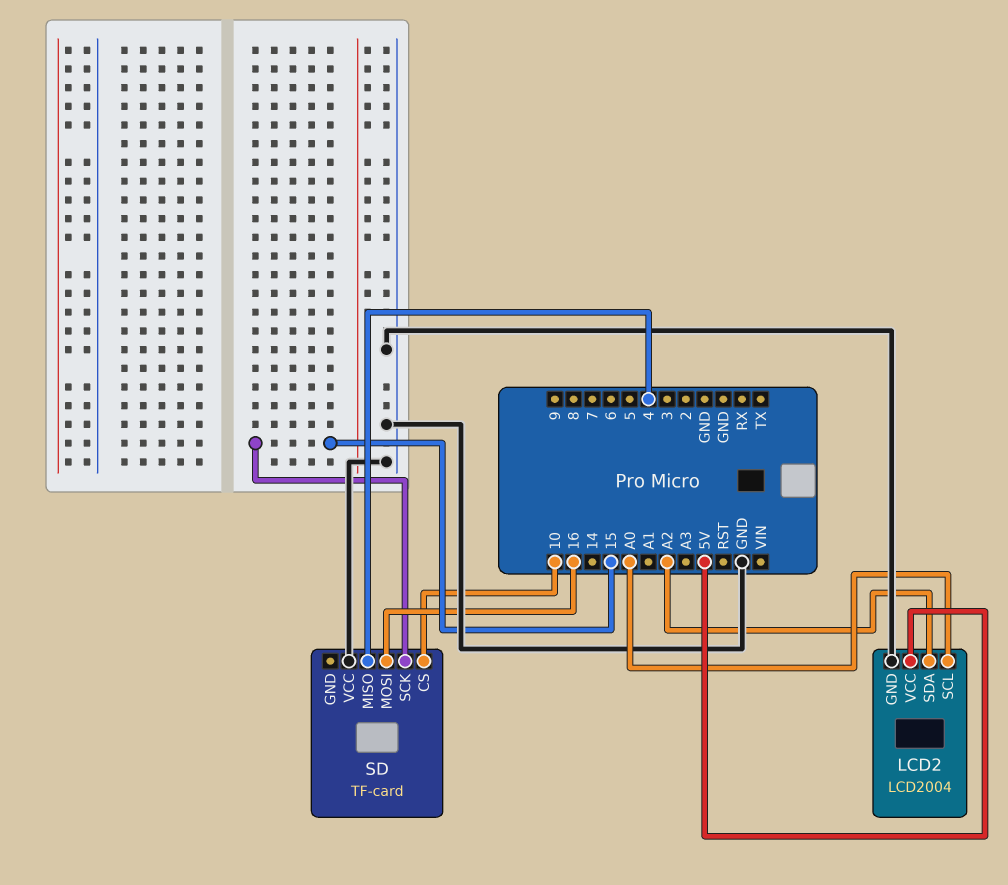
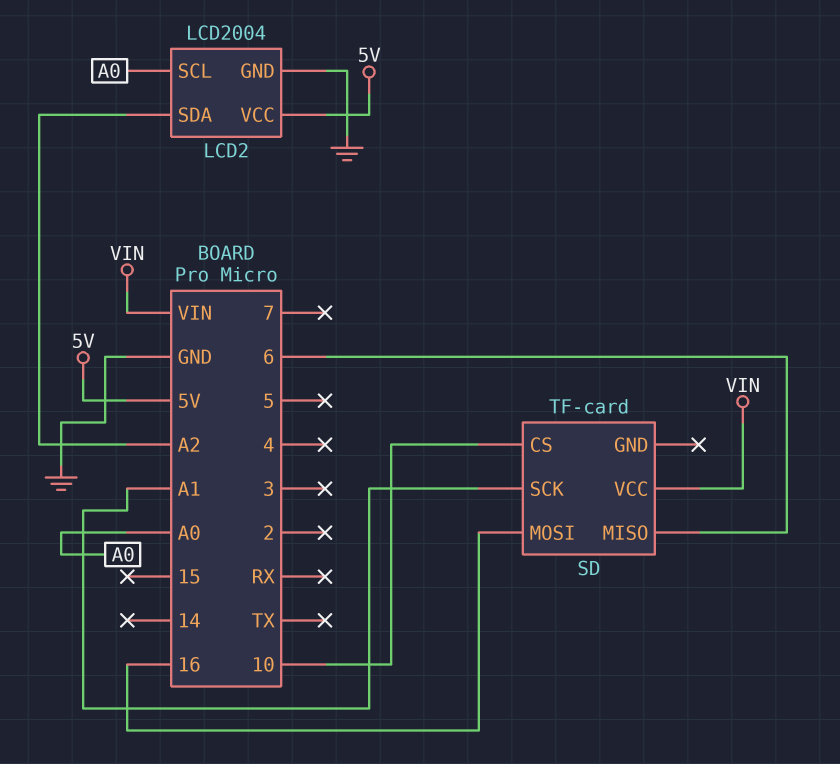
SD pin MISO: 4 -> 6
SD pin SCK: 15 -> A1
SD pin VCC: GND -> VIN

